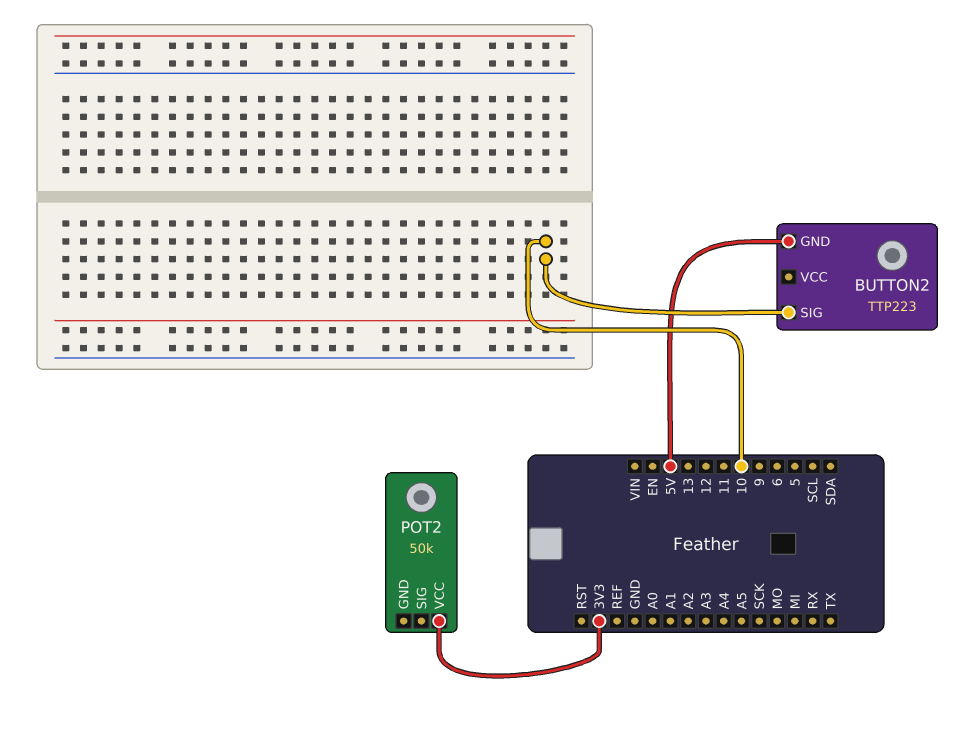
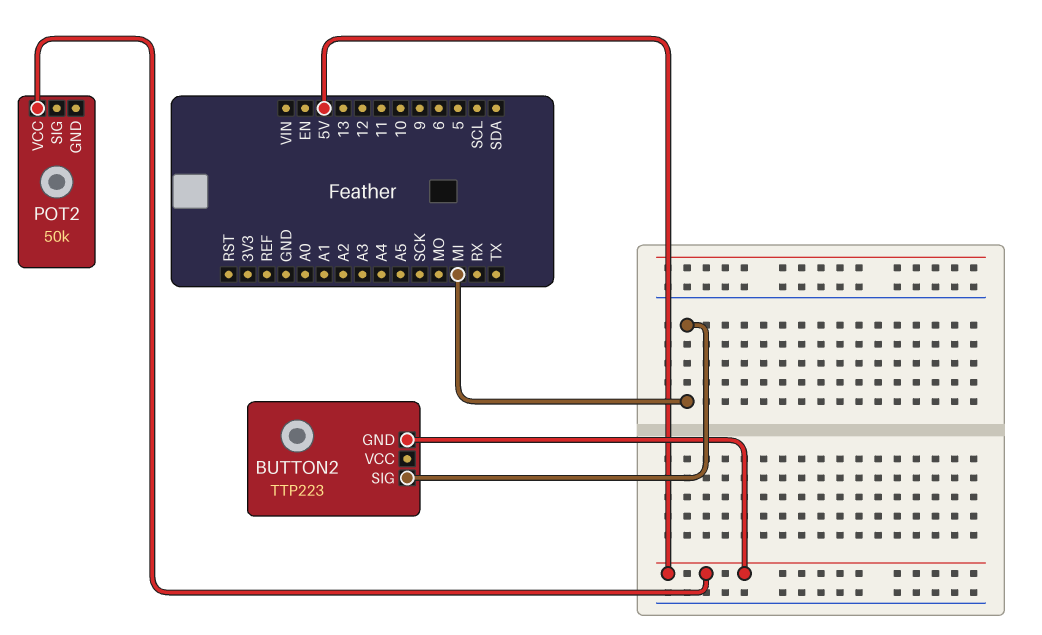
BUTTON2 pin SIG: 10 -> MI
POT2 pin VCC: 3V3 -> 5V

